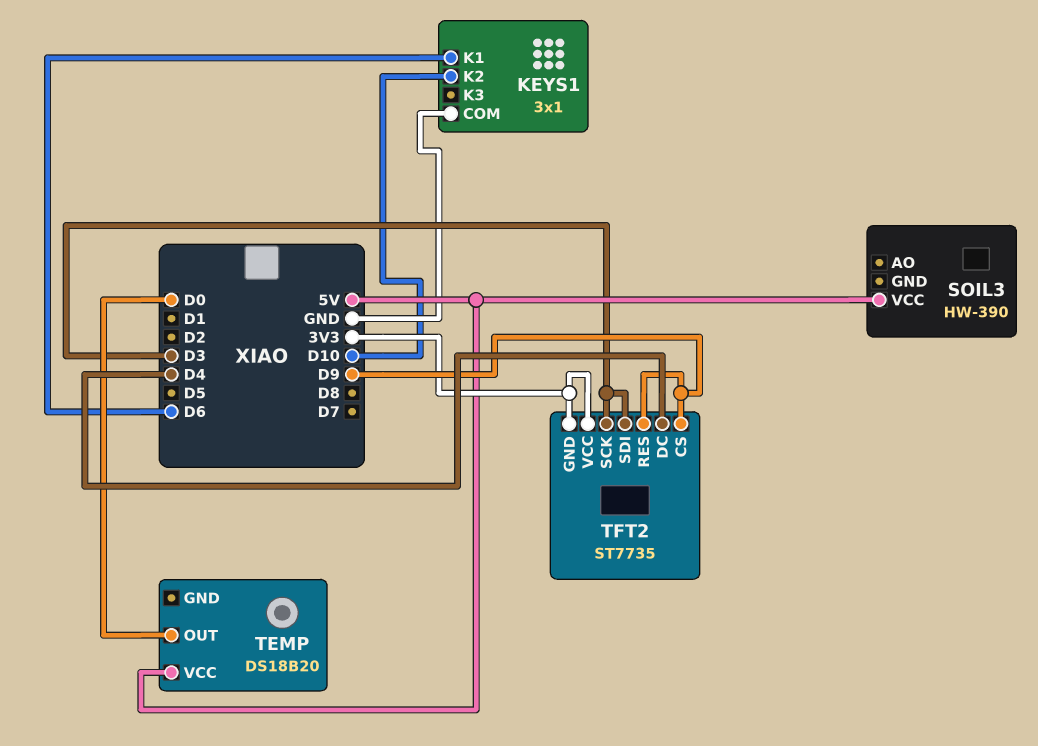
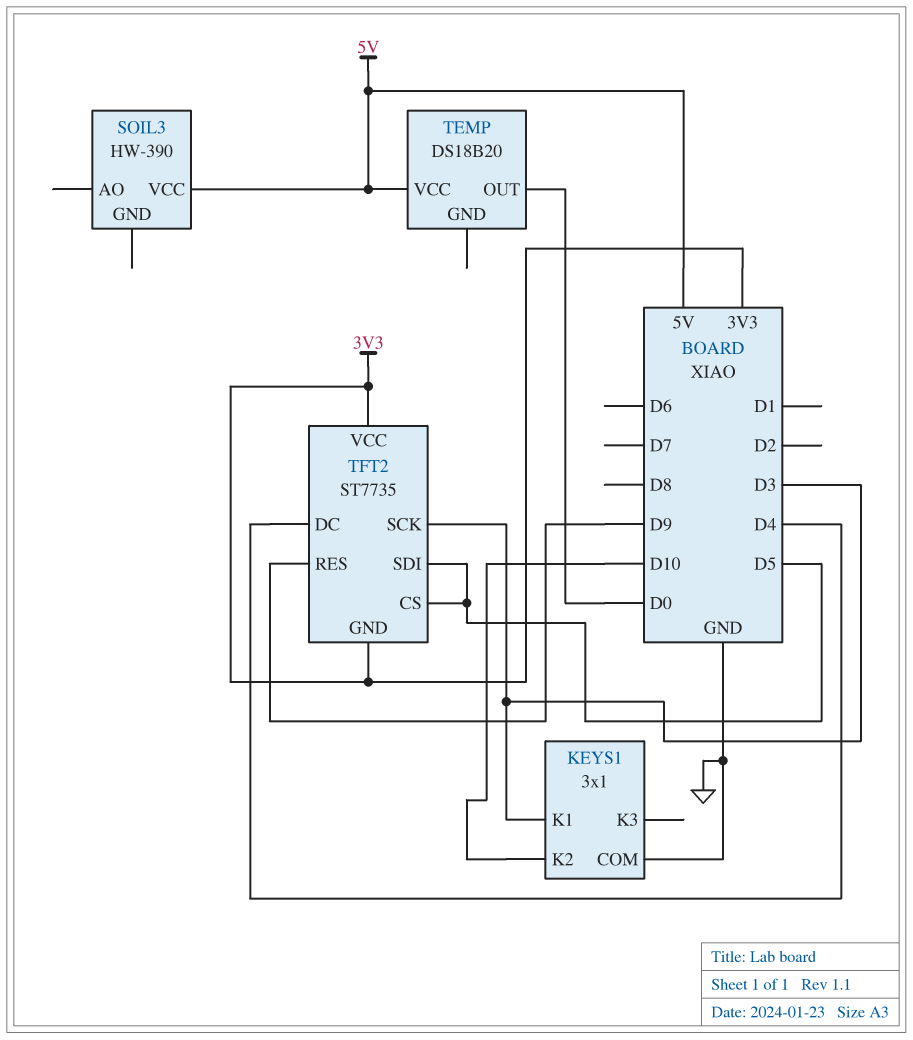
KEYS1 pin K1: D6 -> D3
TFT2 pin CS: D9 -> D5
TFT2 pin SDI: D3 -> D5

